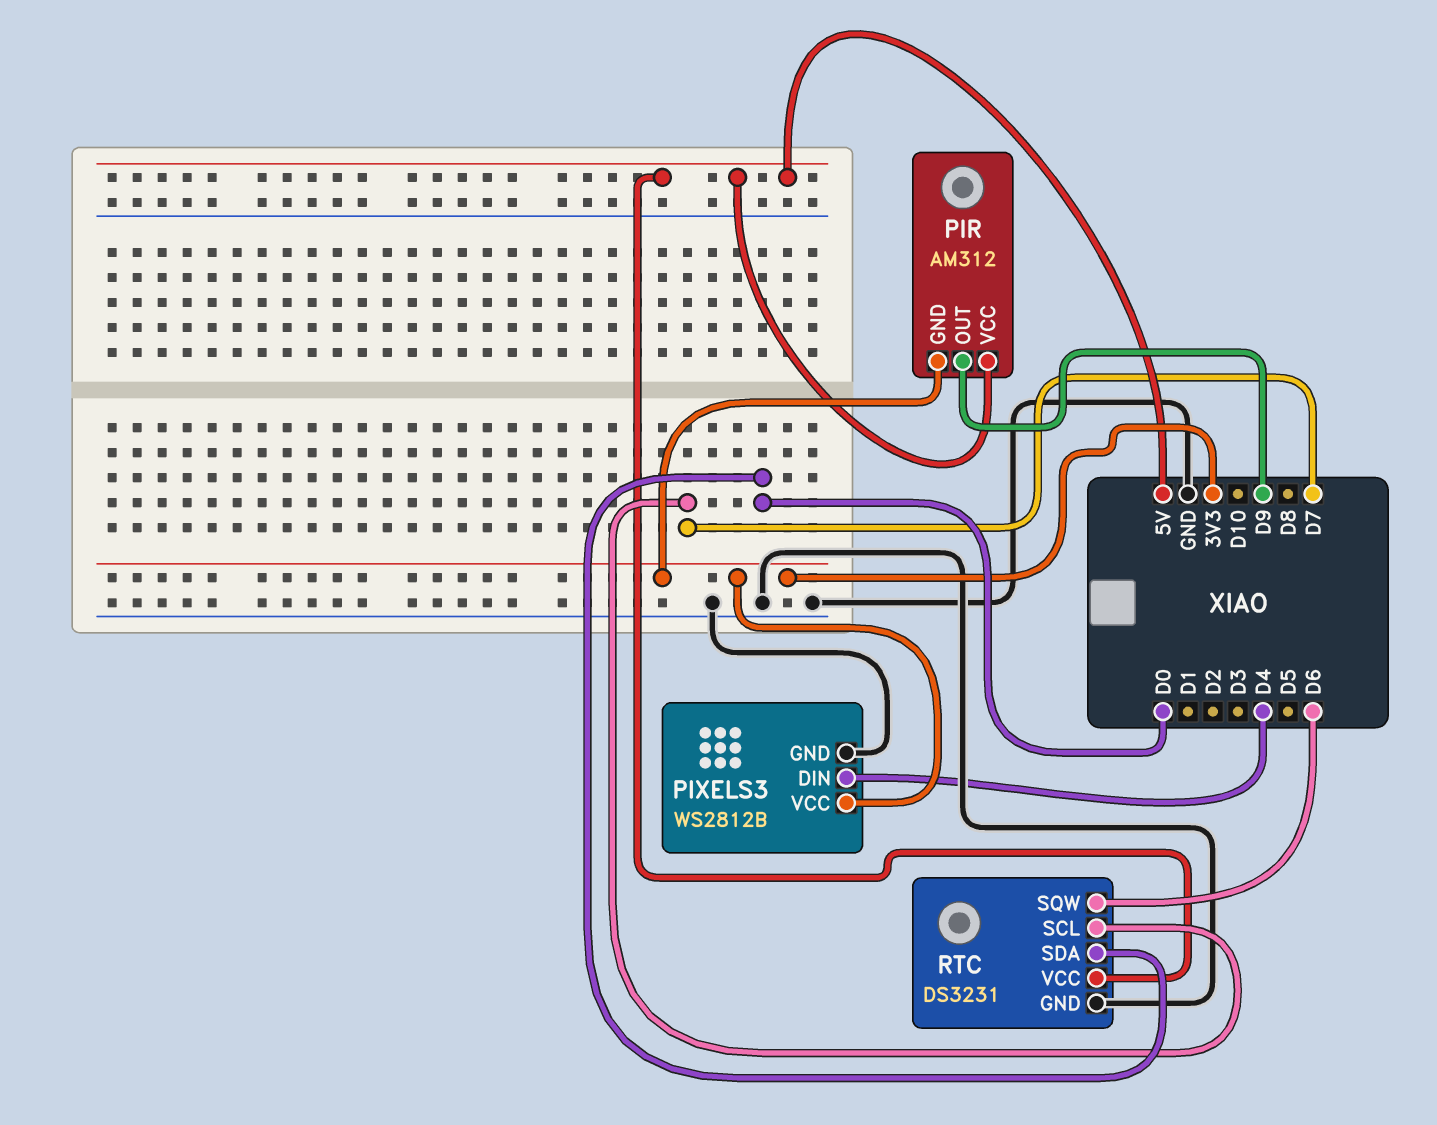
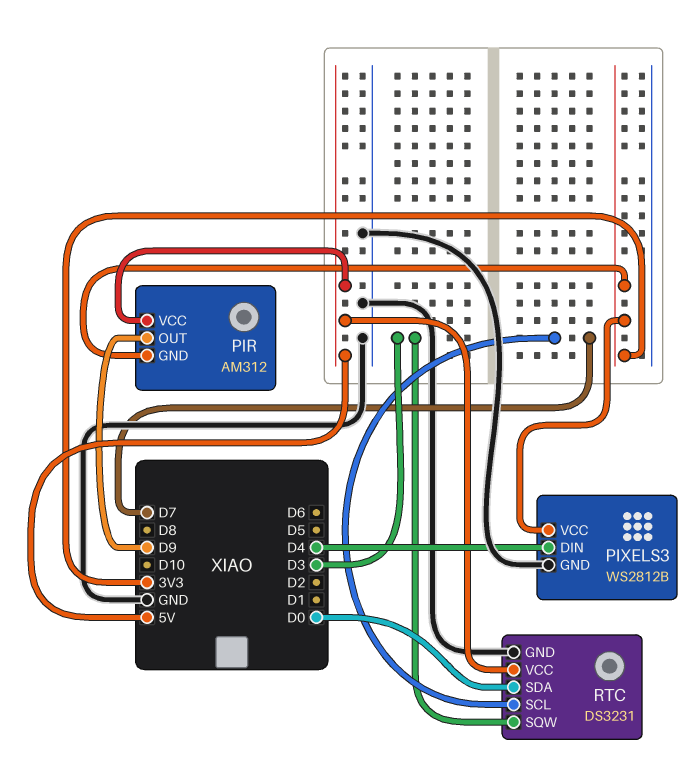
RTC pin SQW: D6 -> D3

